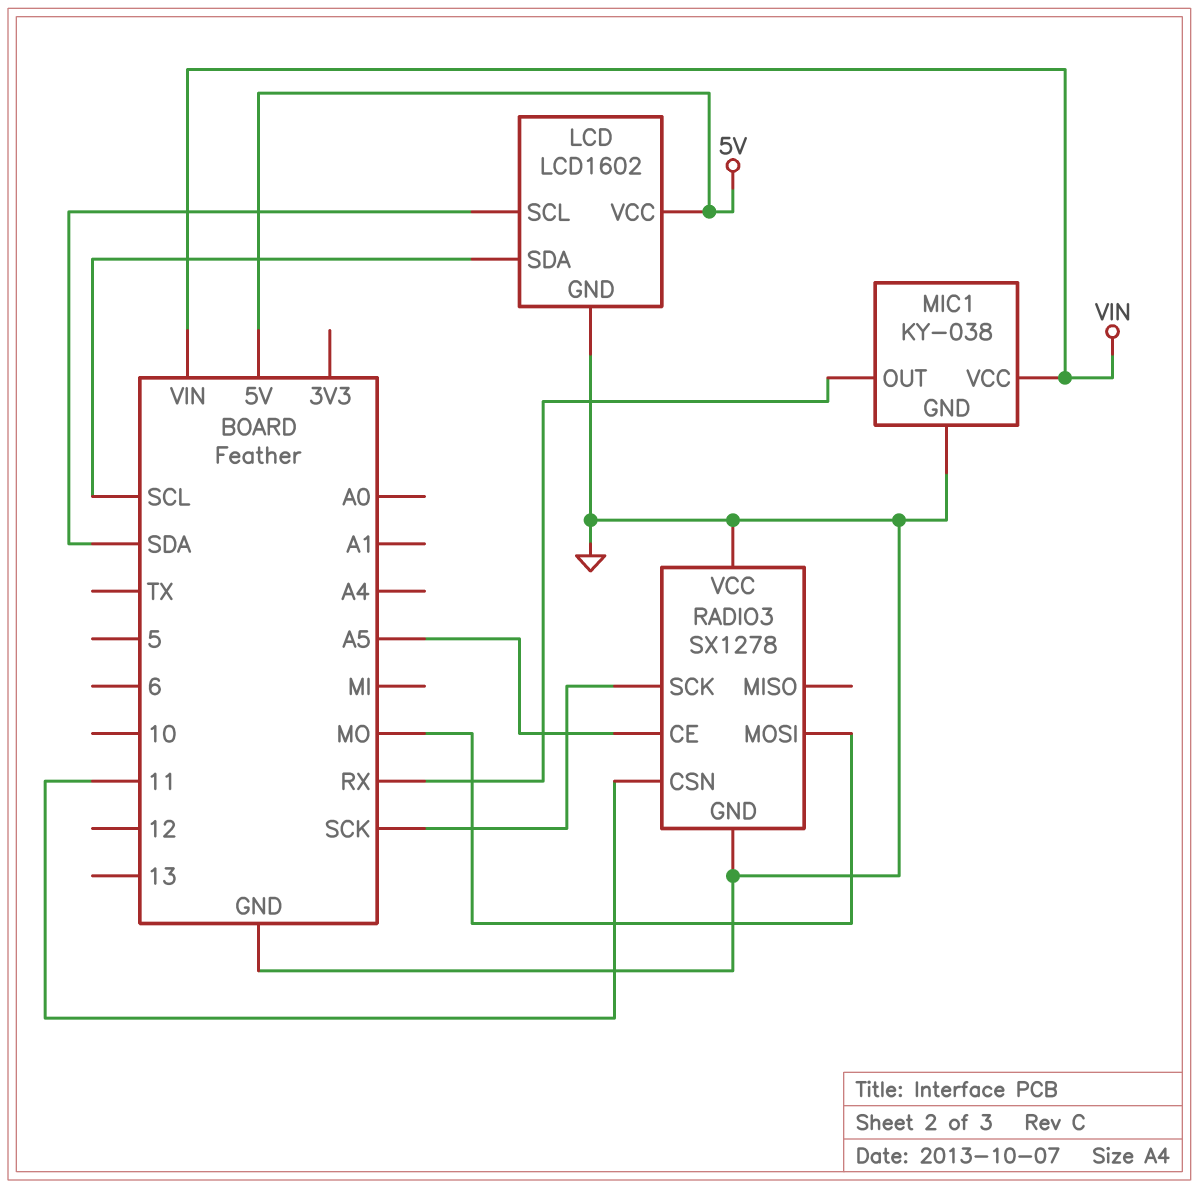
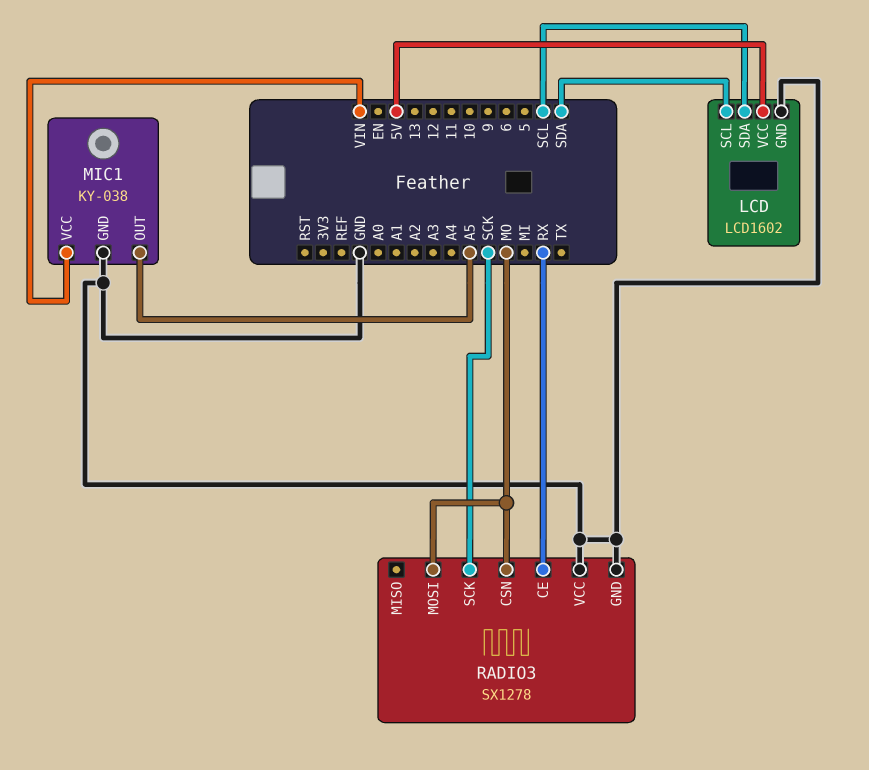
MIC1 pin OUT: RX -> A5
RADIO3 pin CE: A5 -> RX
RADIO3 pin CSN: 11 -> MO

